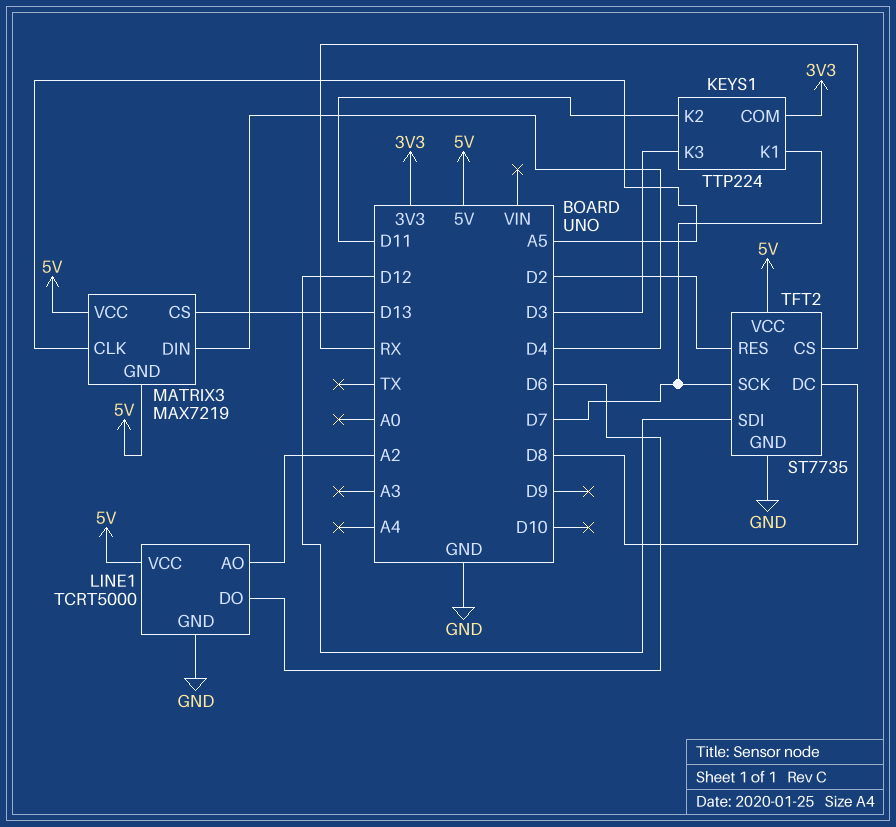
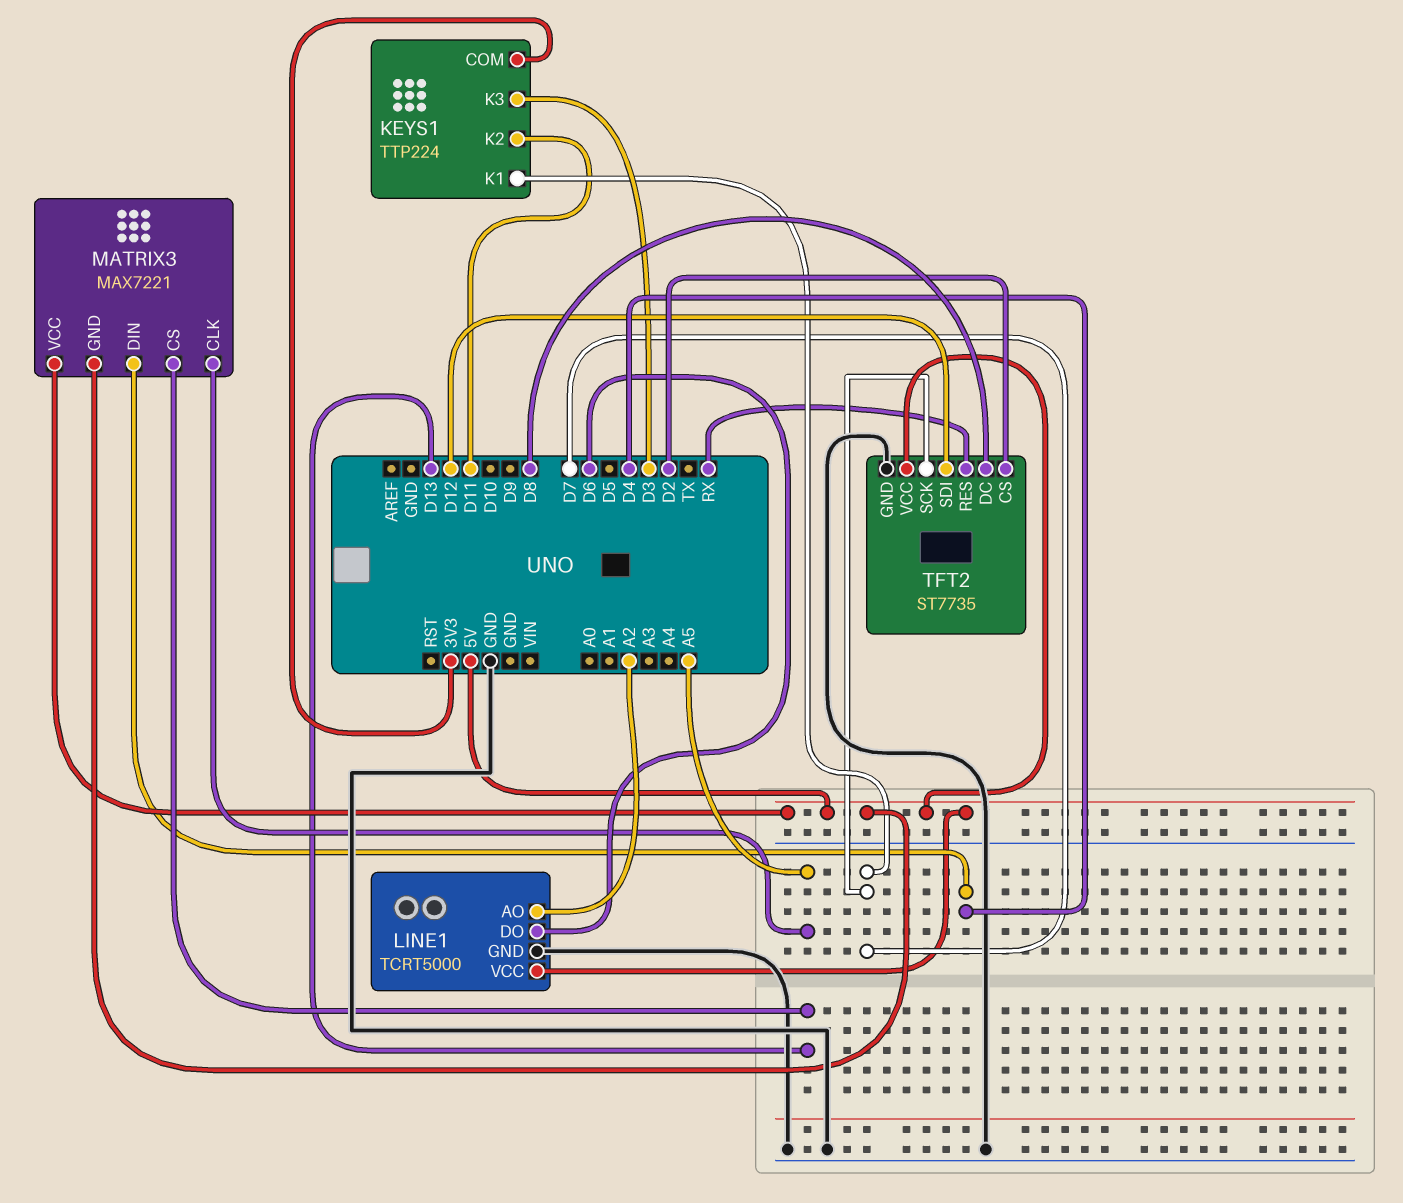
MATRIX3: MAX7219 -> MAX7221
TFT2 pin CS: RX -> D2
TFT2 pin RES: D2 -> RX

